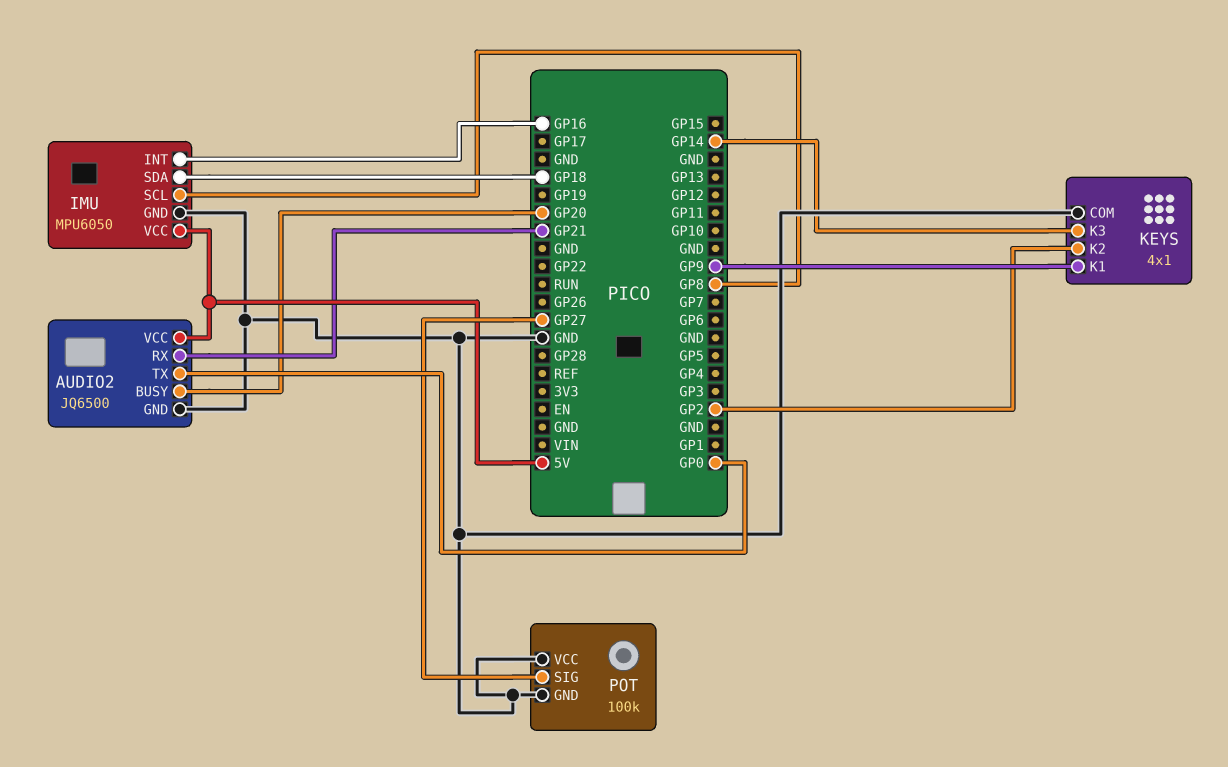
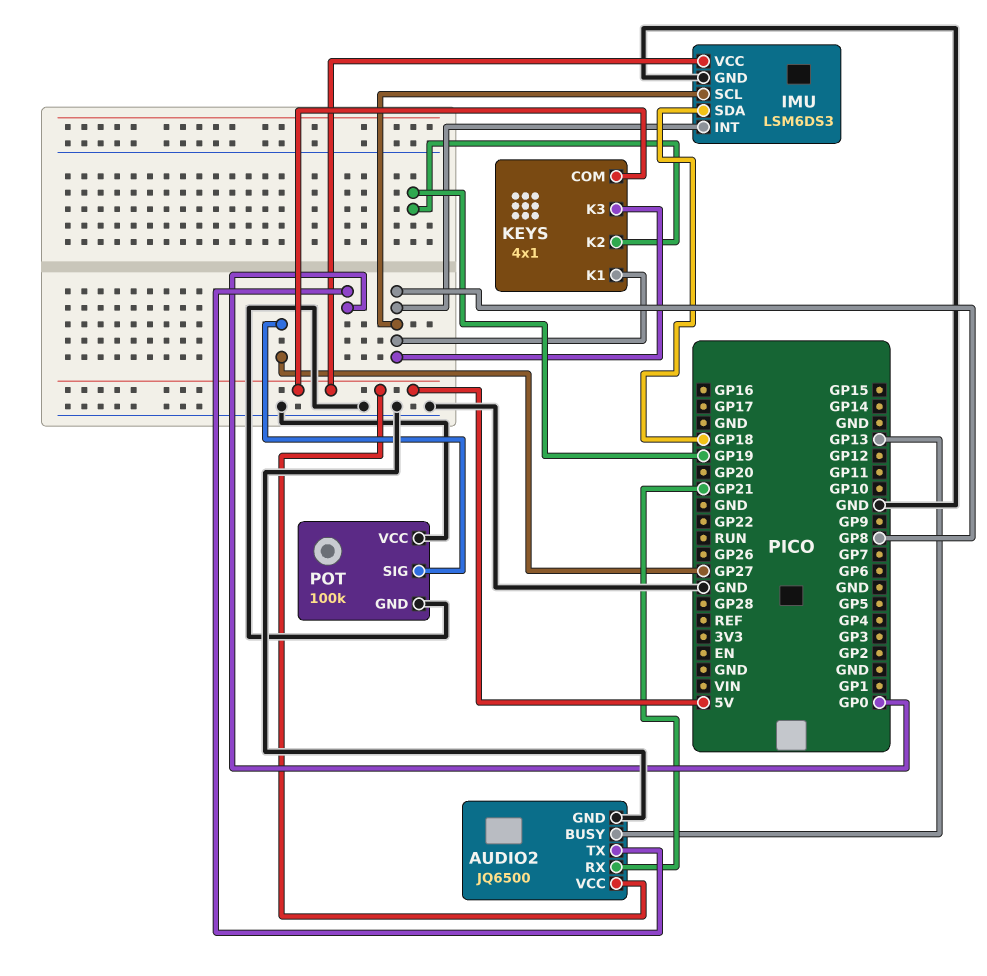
AUDIO2 pin BUSY: GP20 -> GP13
IMU: MPU6050 -> LSM6DS3
IMU pin INT: GP16 -> GP8
KEYS pin COM: GND -> 5V
KEYS pin K1: GP9 -> GP8
KEYS pin K2: GP2 -> GP19
KEYS pin K3: GP14 -> GP8

